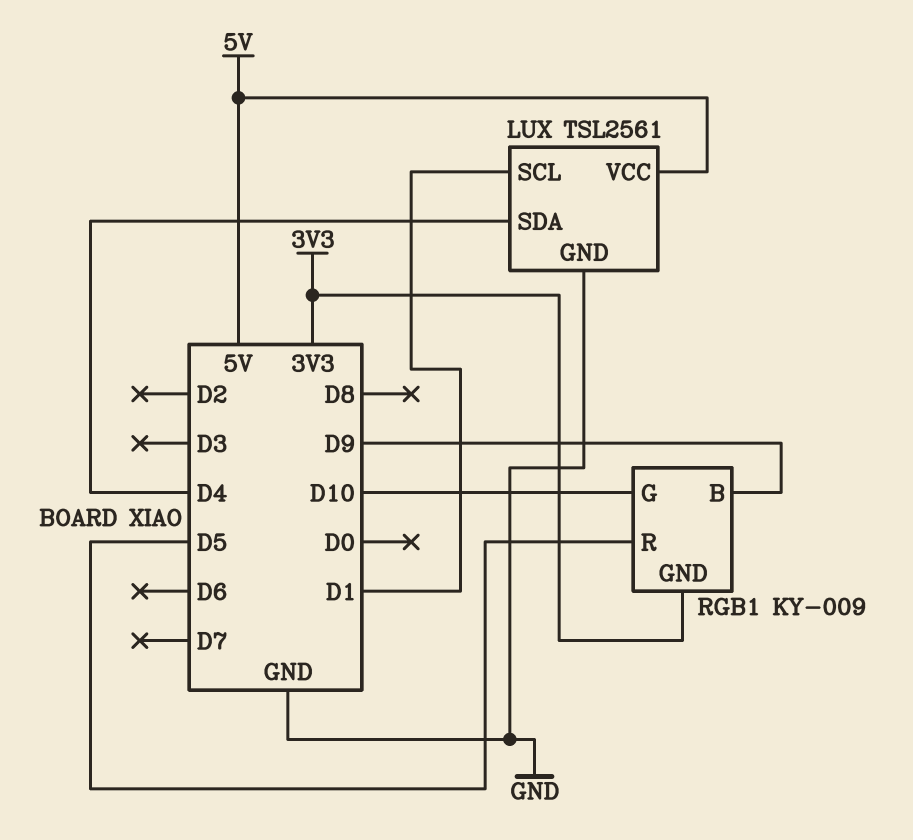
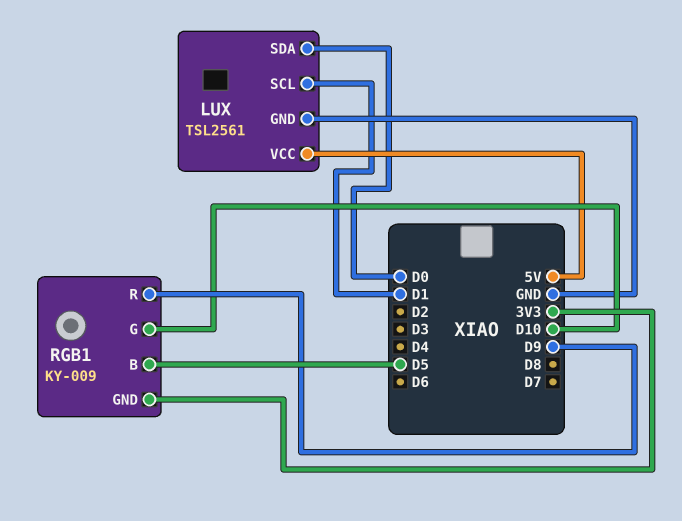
LUX pin SDA: D4 -> D0
RGB1 pin B: D9 -> D5
RGB1 pin R: D5 -> D9

